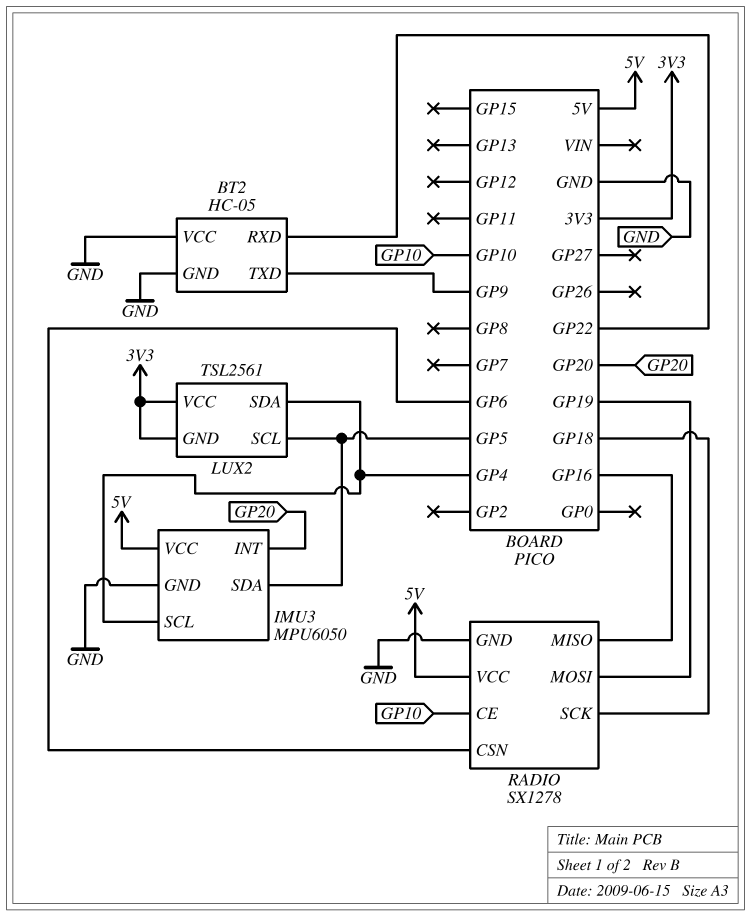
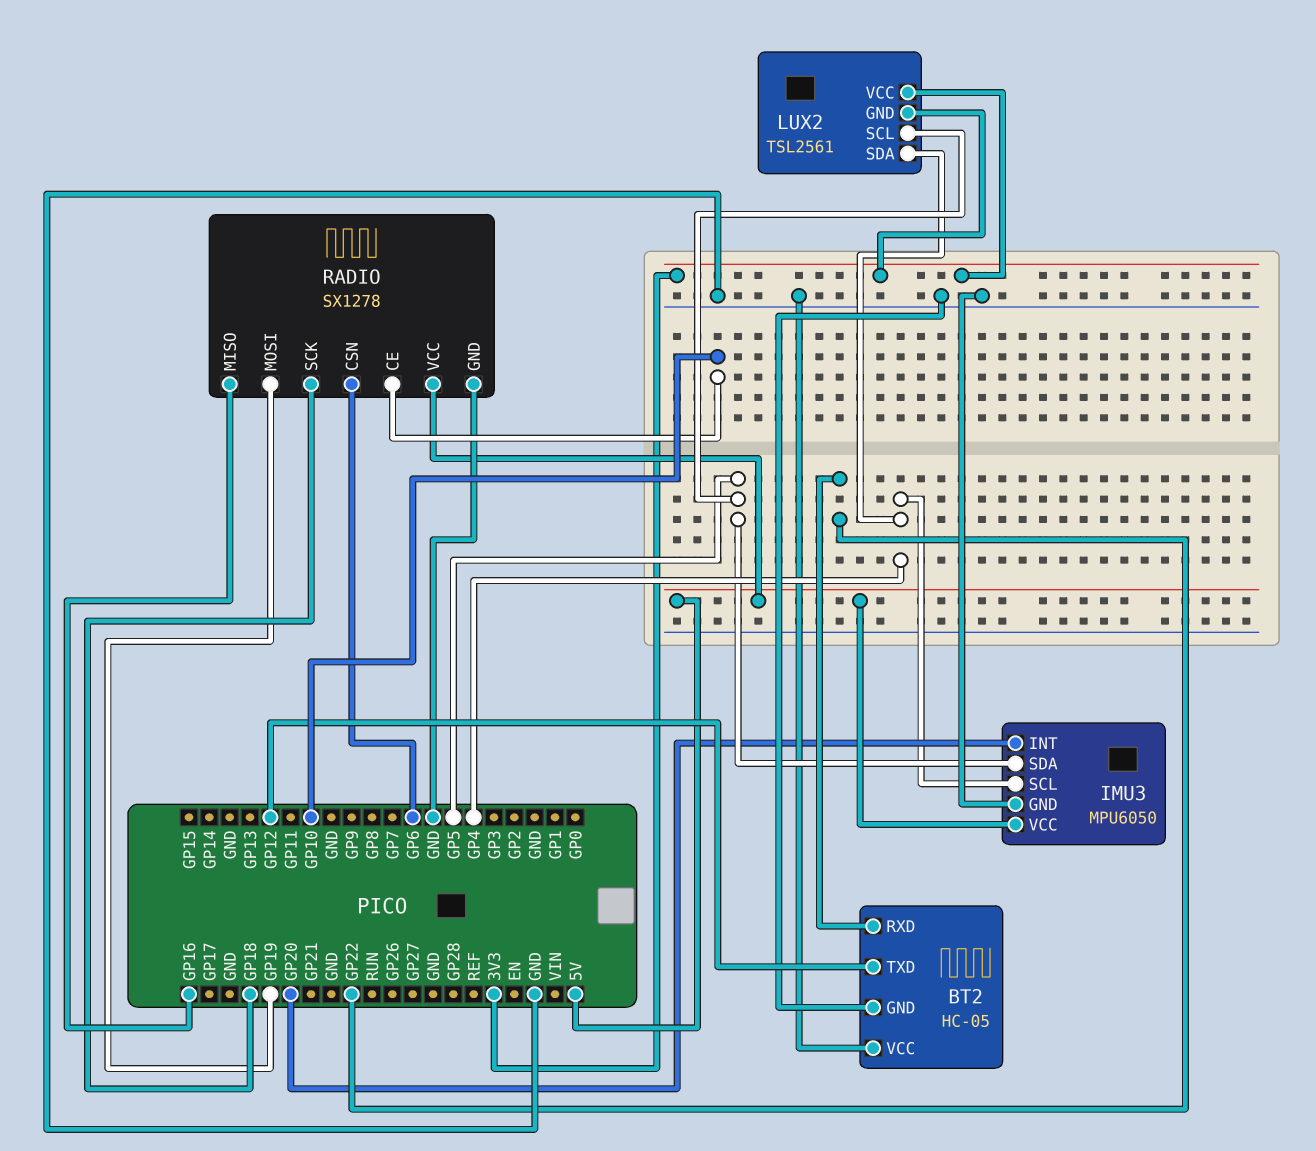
BT2 pin TXD: GP9 -> GP12

